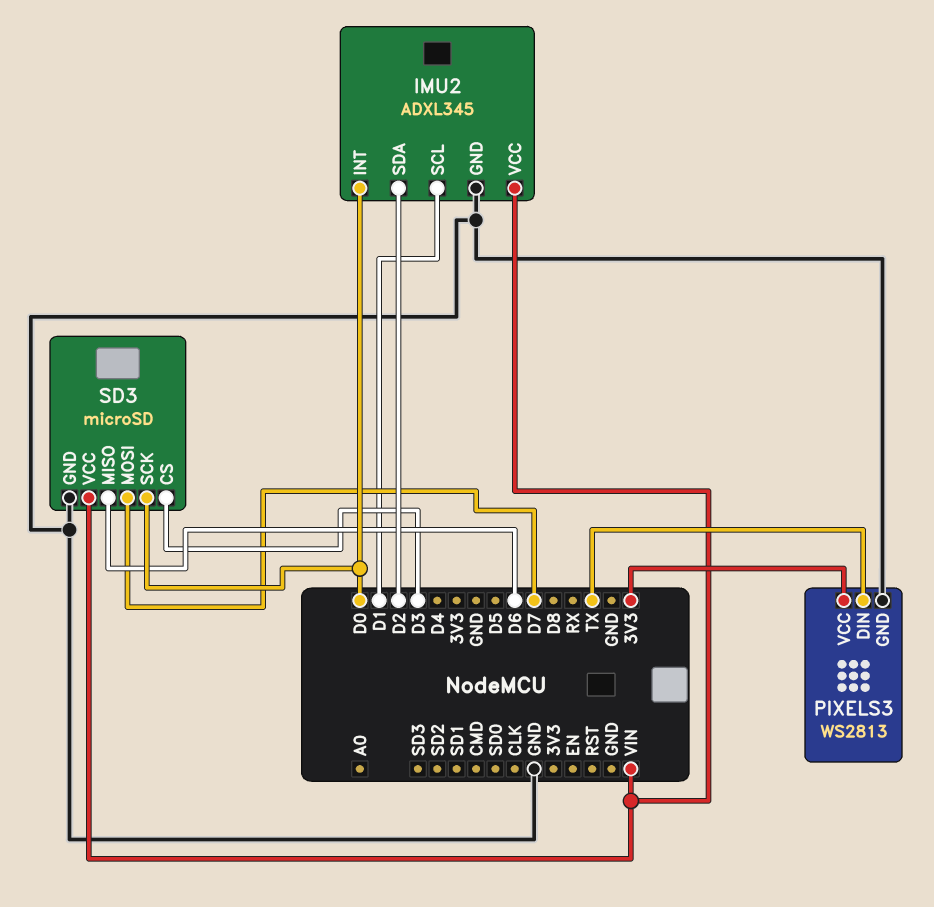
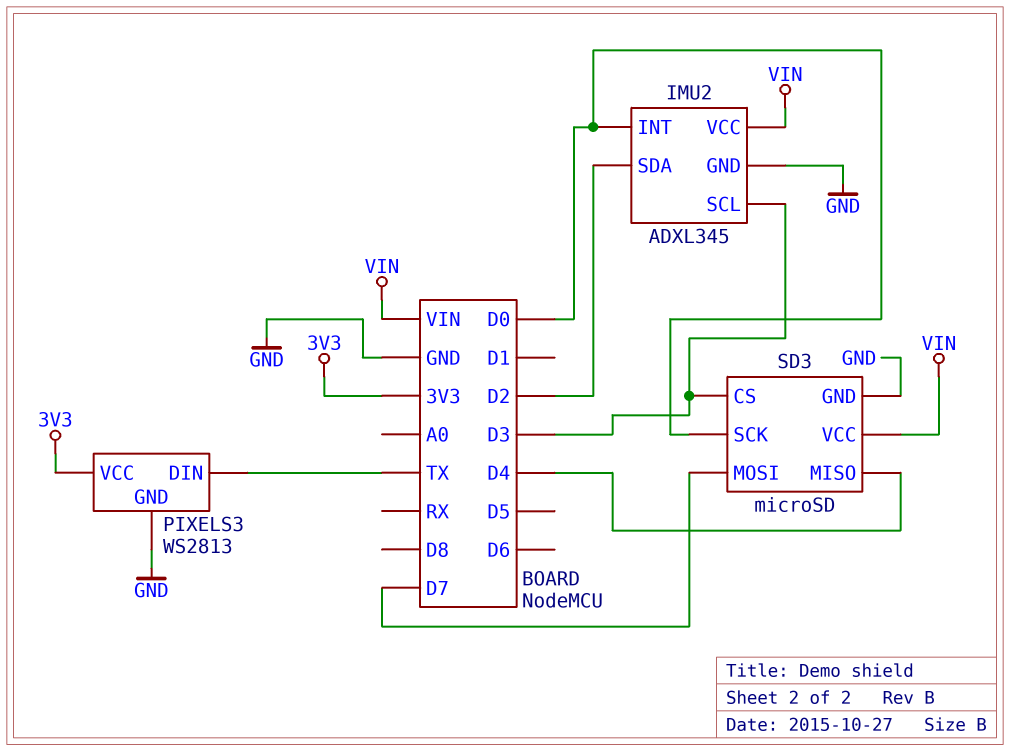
IMU2 pin SCL: D1 -> D3
SD3 pin MISO: D6 -> D4

